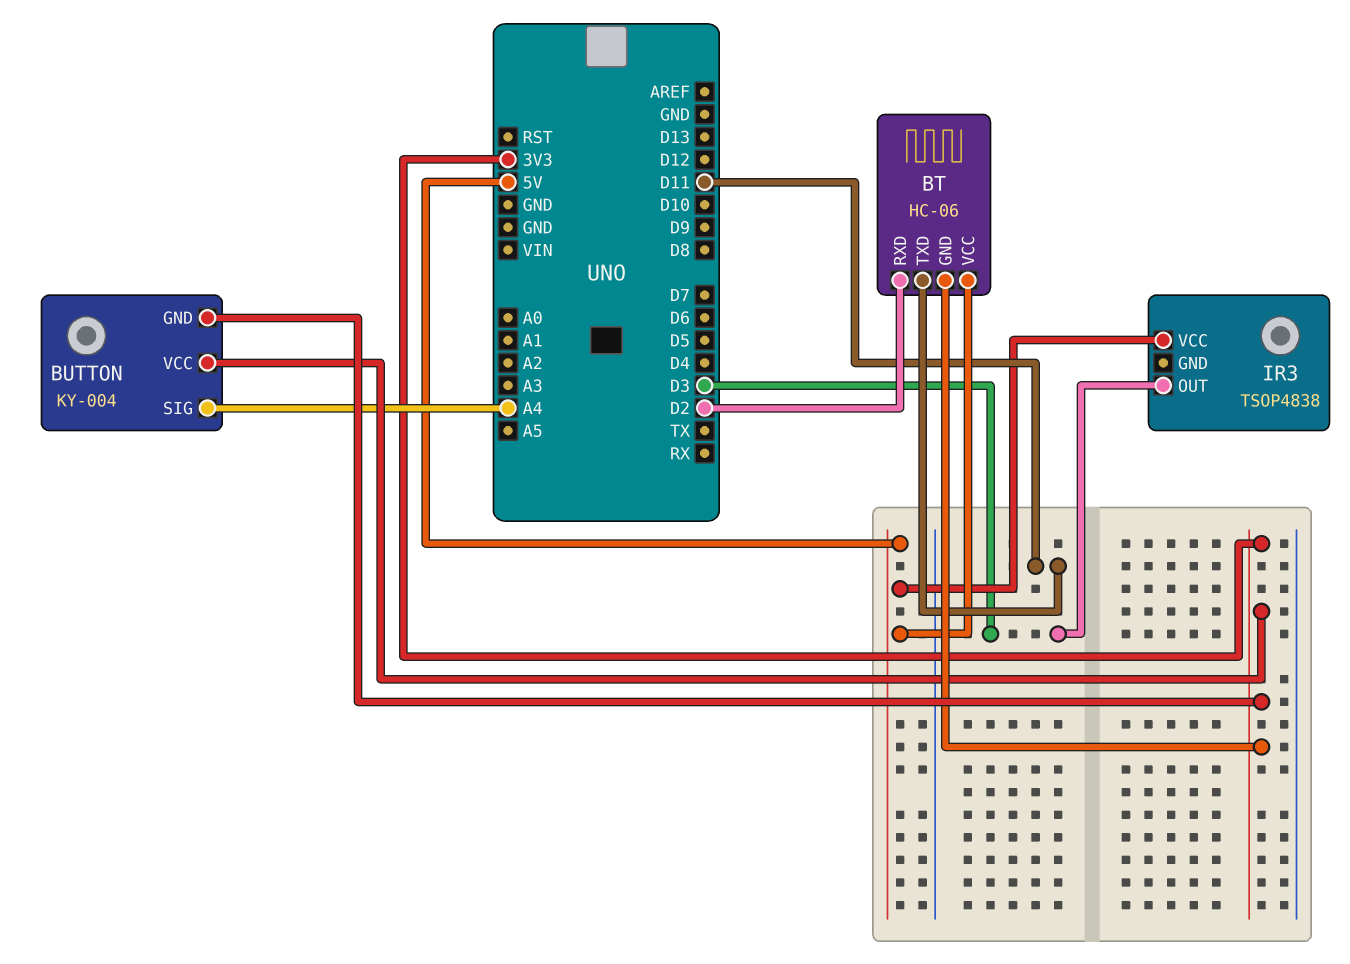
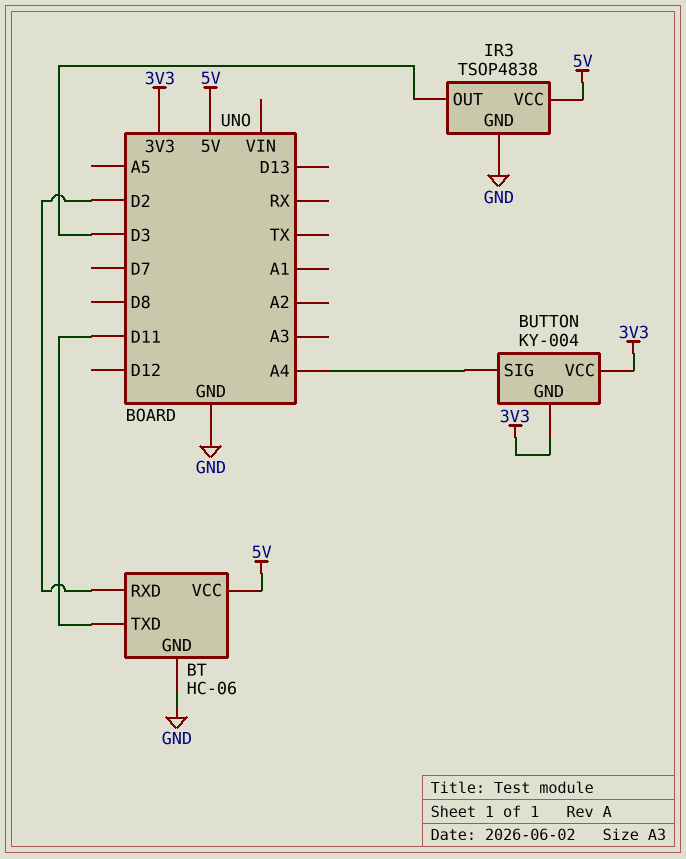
BT pin GND: 3V3 -> GND
IR3 pin GND: none -> GND

